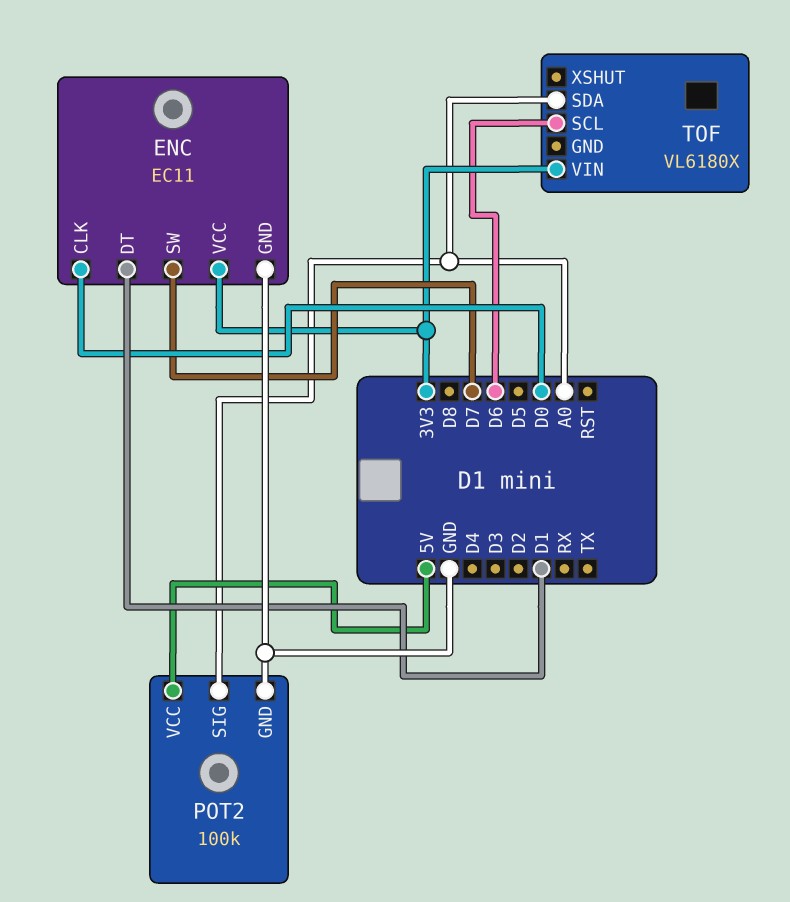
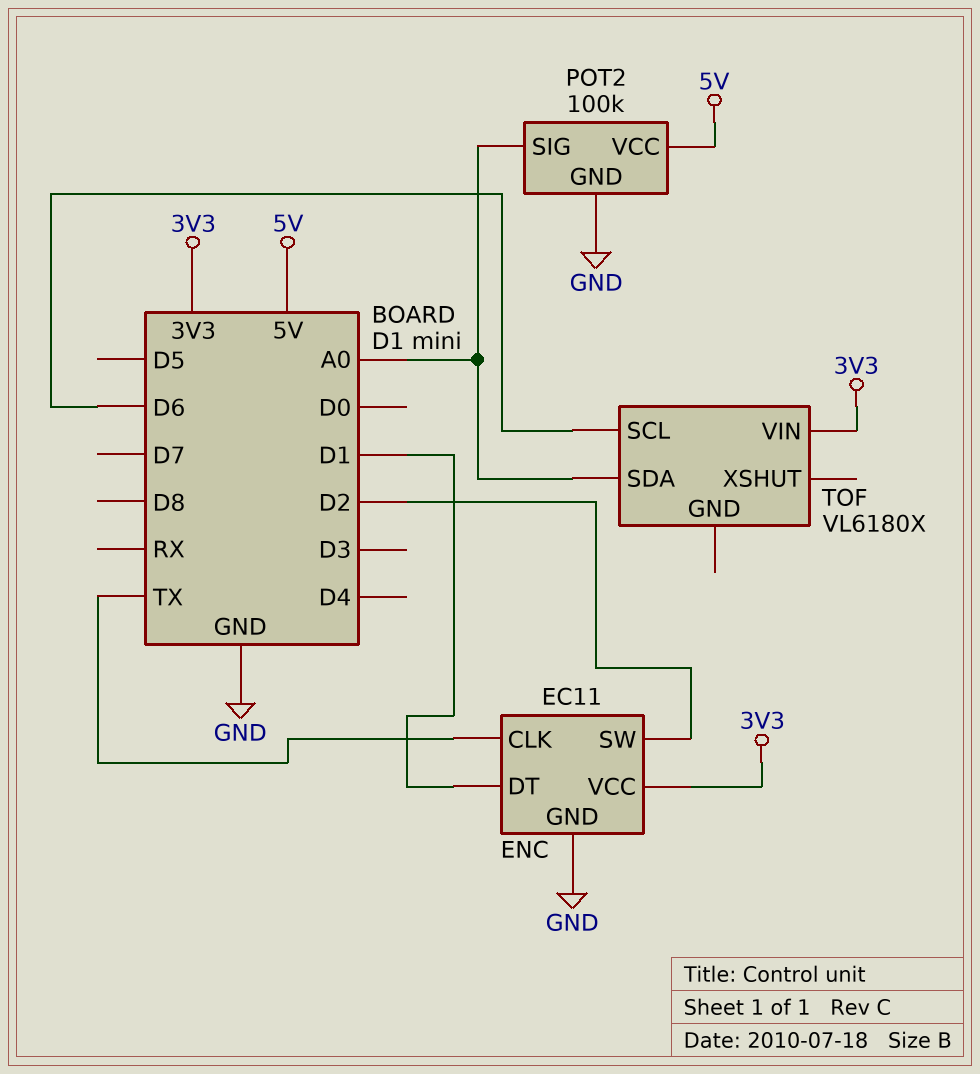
ENC pin CLK: D0 -> TX
ENC pin SW: D7 -> D2

